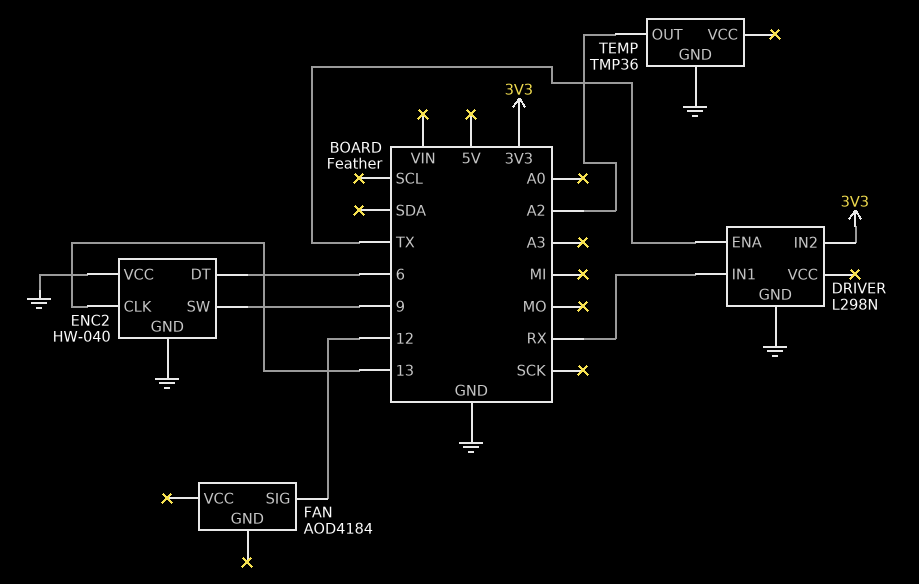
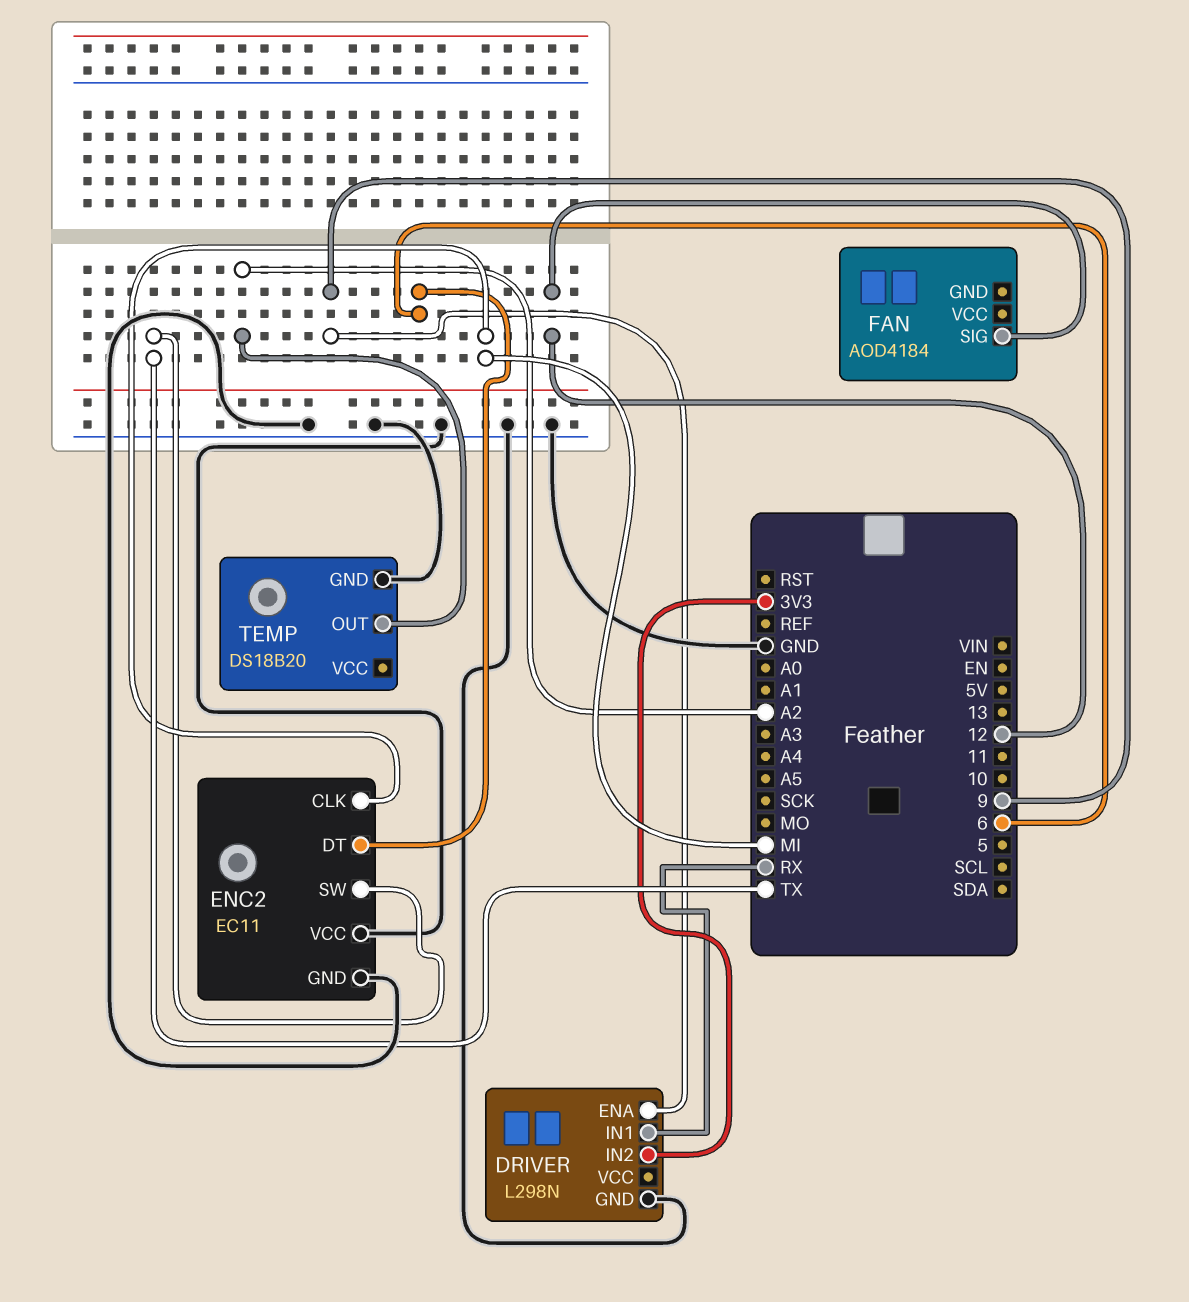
DRIVER pin ENA: TX -> 9
ENC2: HW-040 -> EC11
ENC2 pin CLK: 13 -> MI
ENC2 pin SW: 9 -> TX
TEMP: TMP36 -> DS18B20

